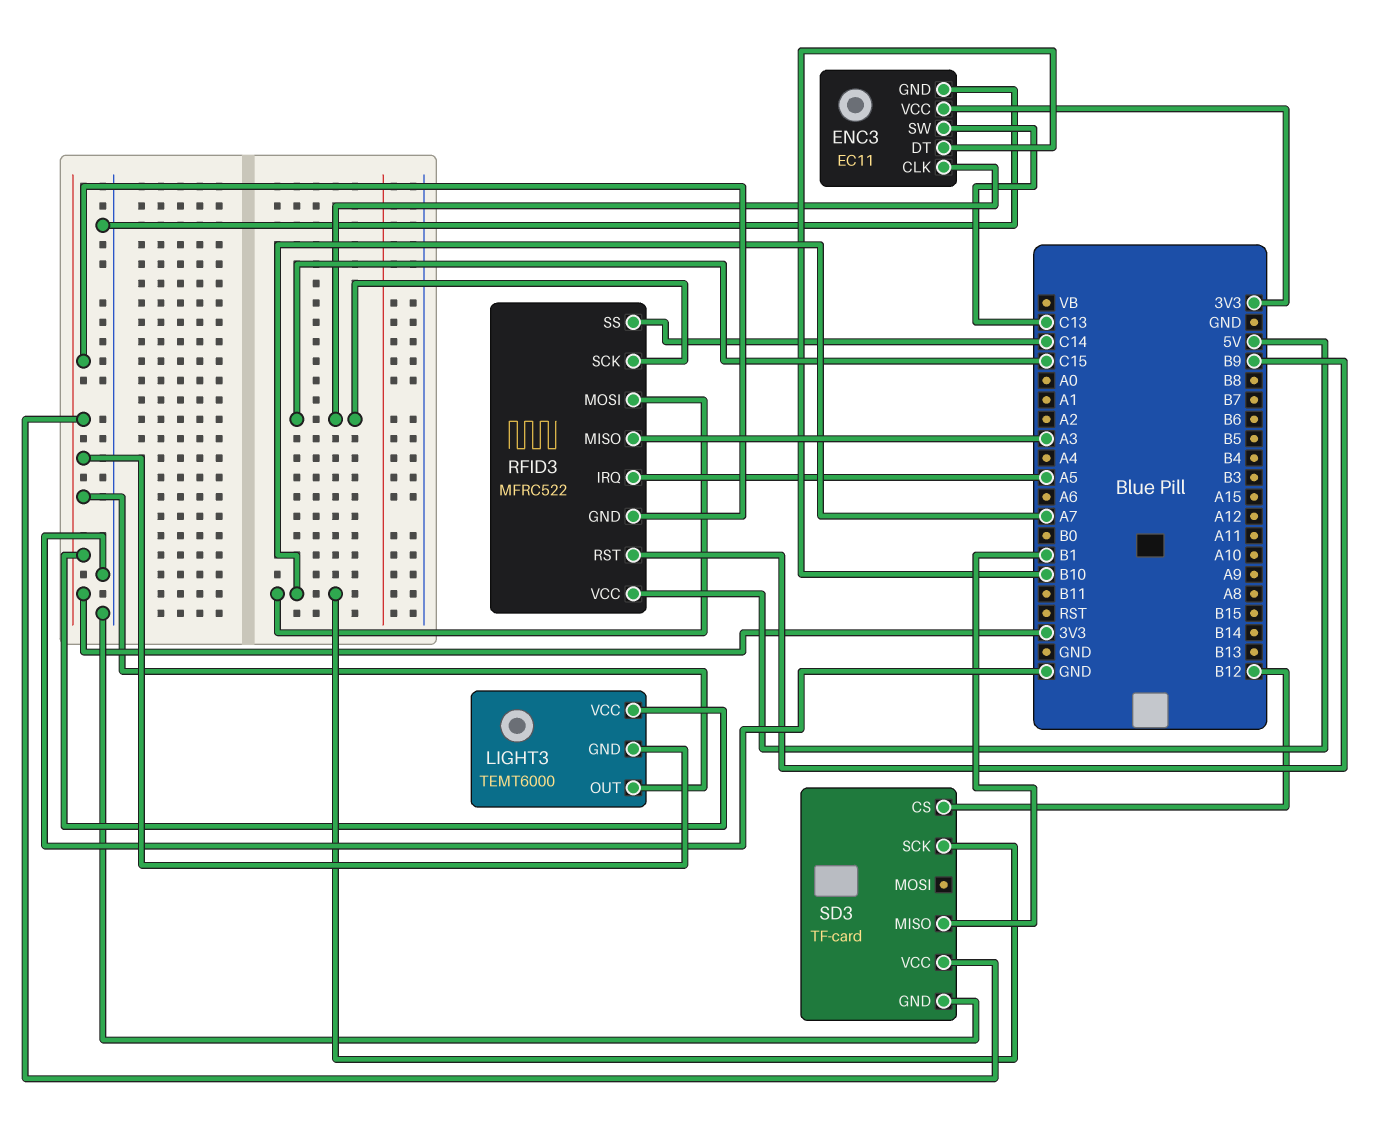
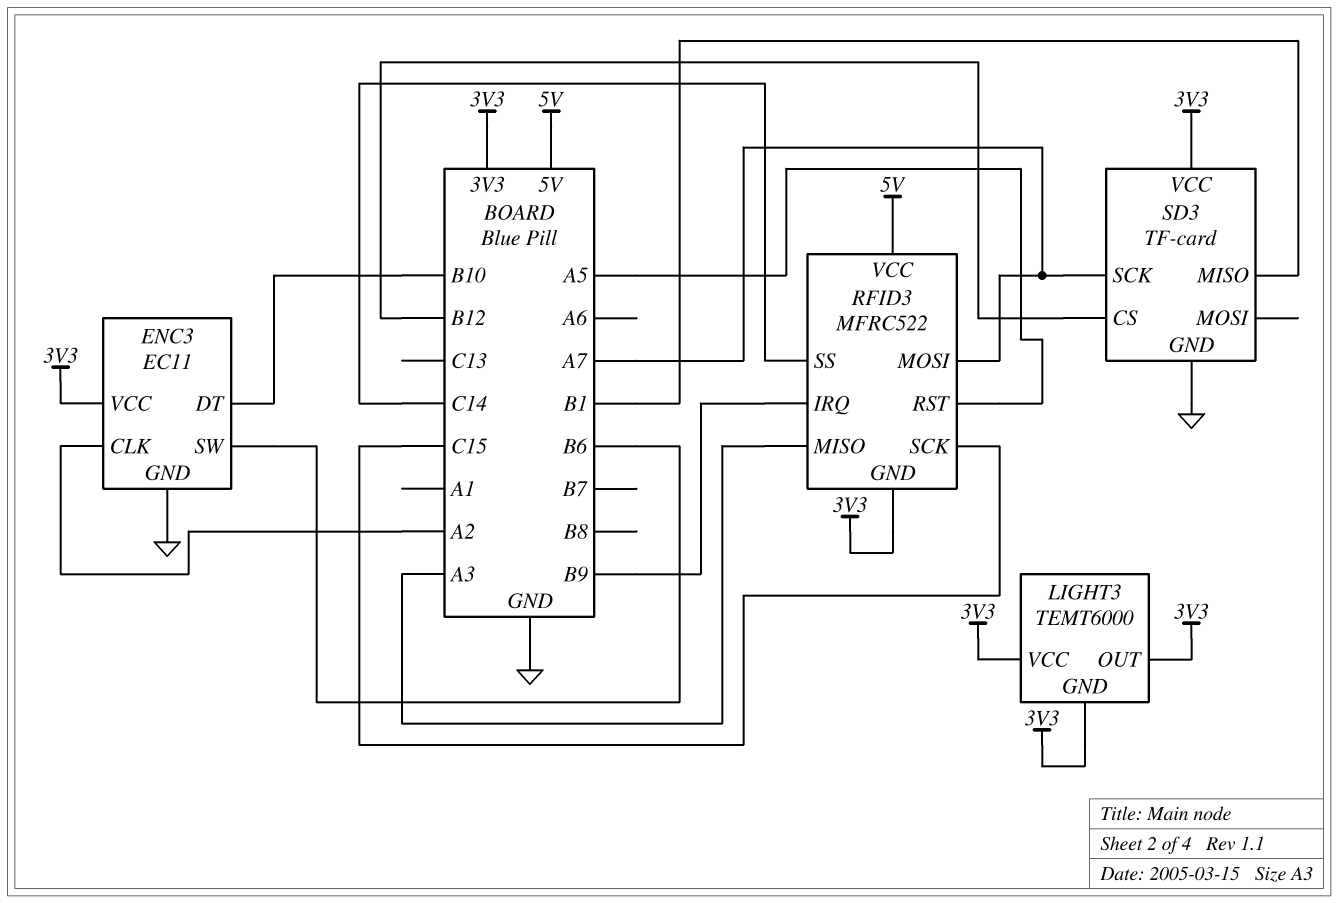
ENC3 pin CLK: C15 -> A2
ENC3 pin SW: C13 -> B6
RFID3 pin IRQ: A5 -> B9
RFID3 pin RST: B9 -> A5

